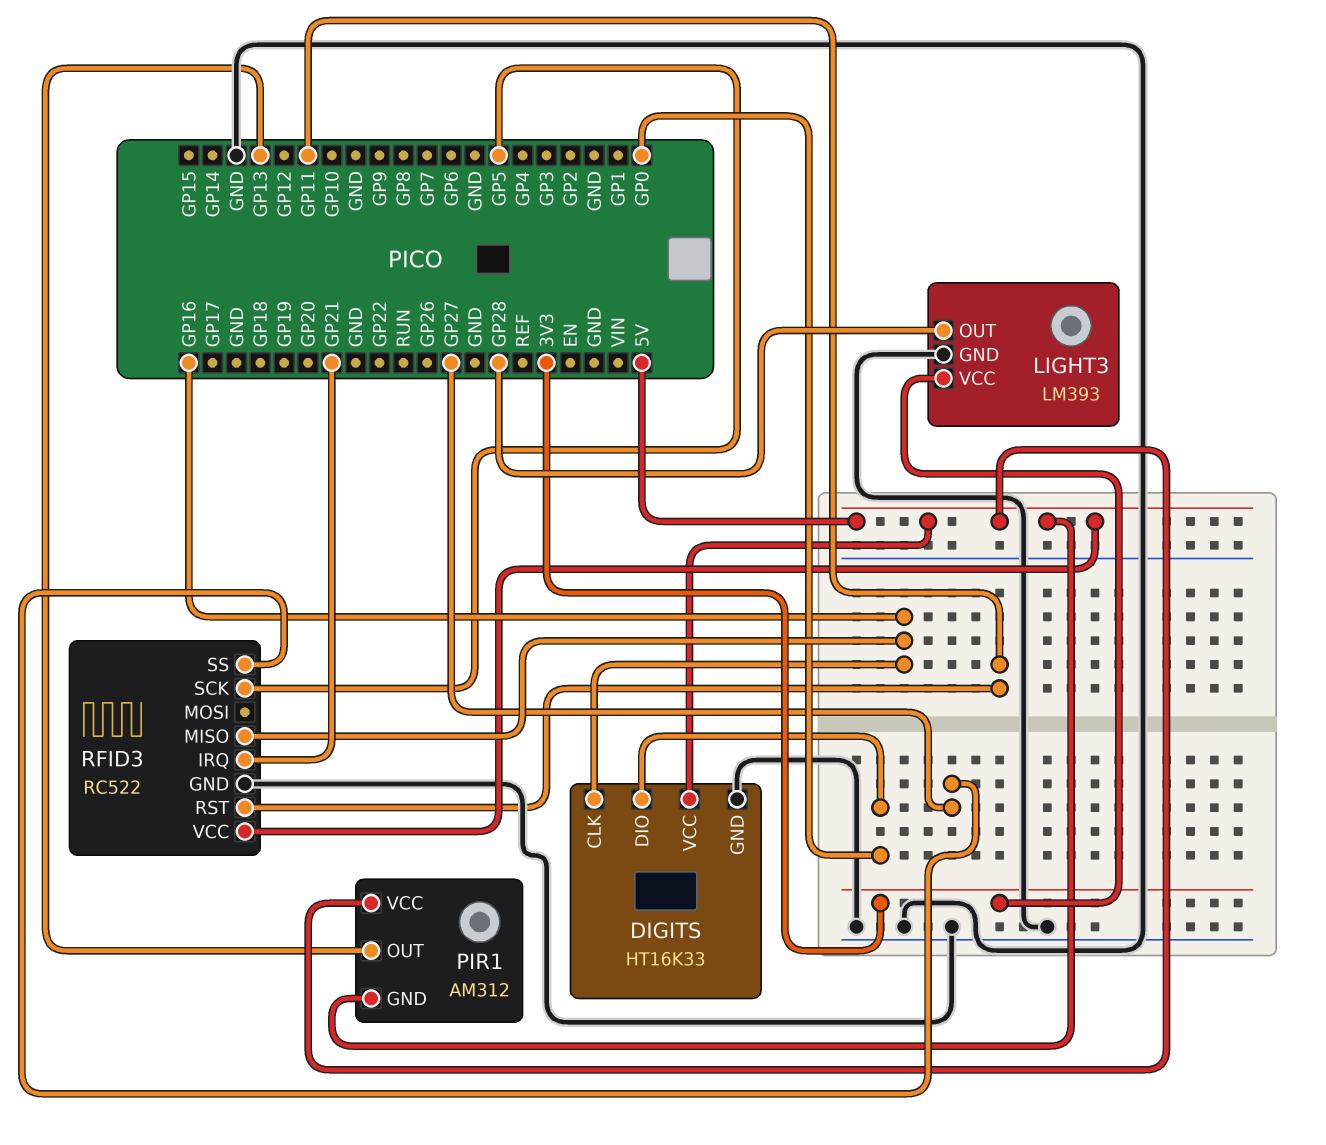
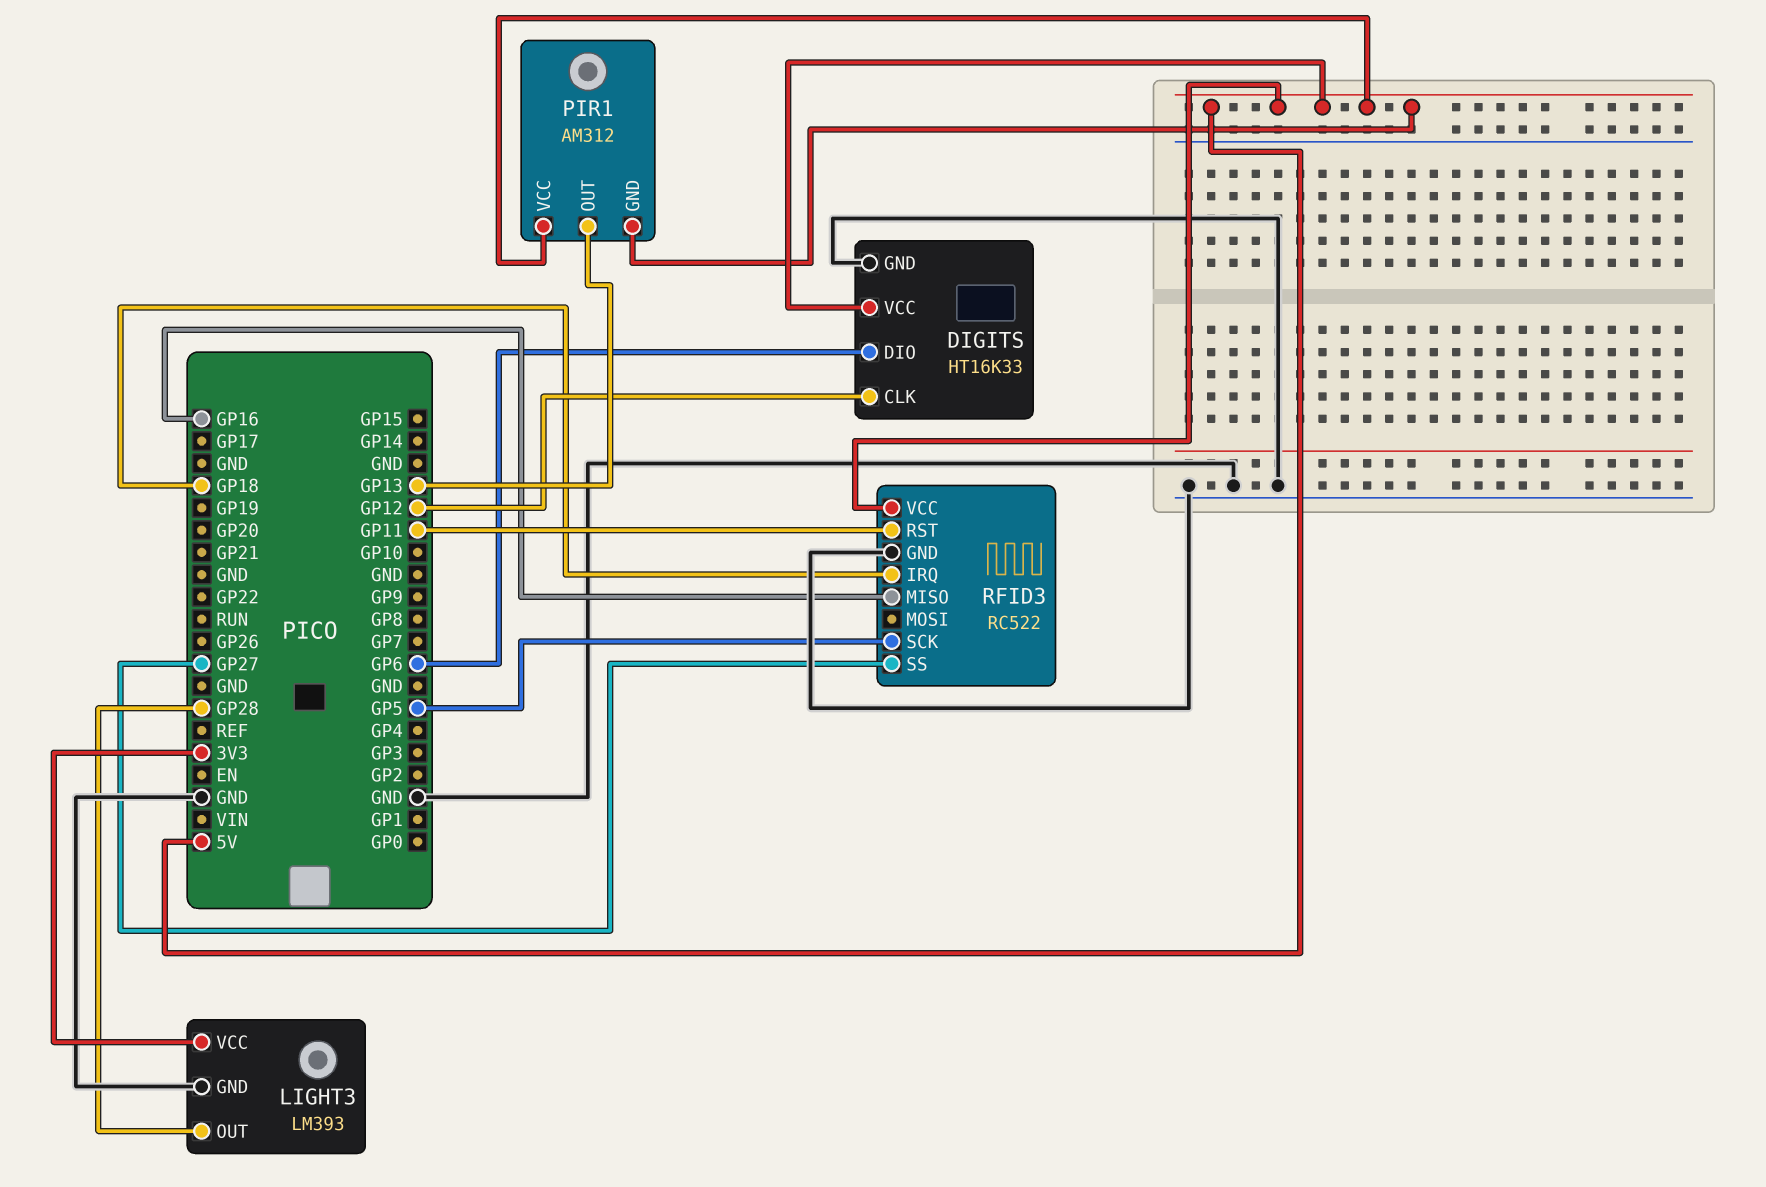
DIGITS pin CLK: GP16 -> GP12
DIGITS pin DIO: GP0 -> GP6
RFID3 pin IRQ: GP21 -> GP18

